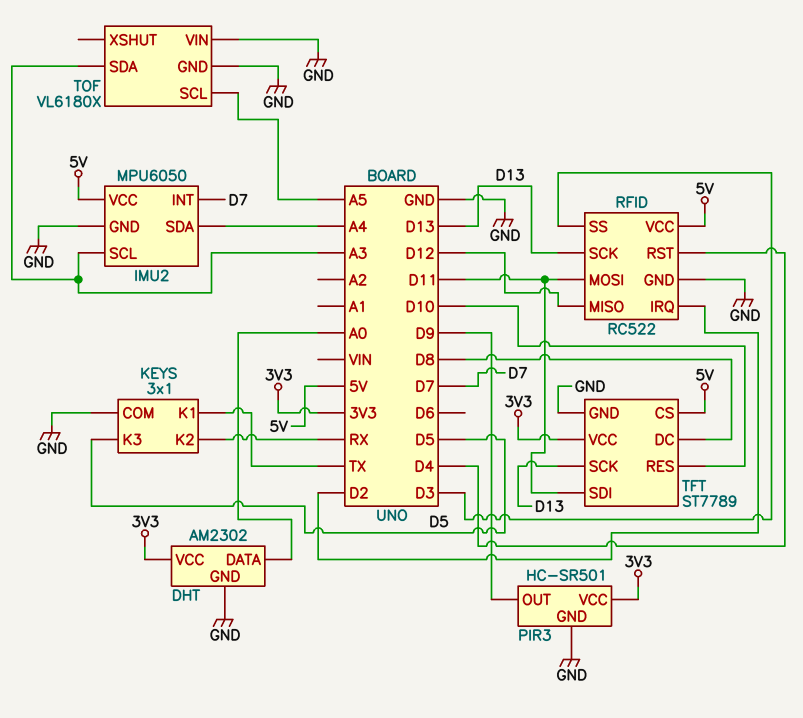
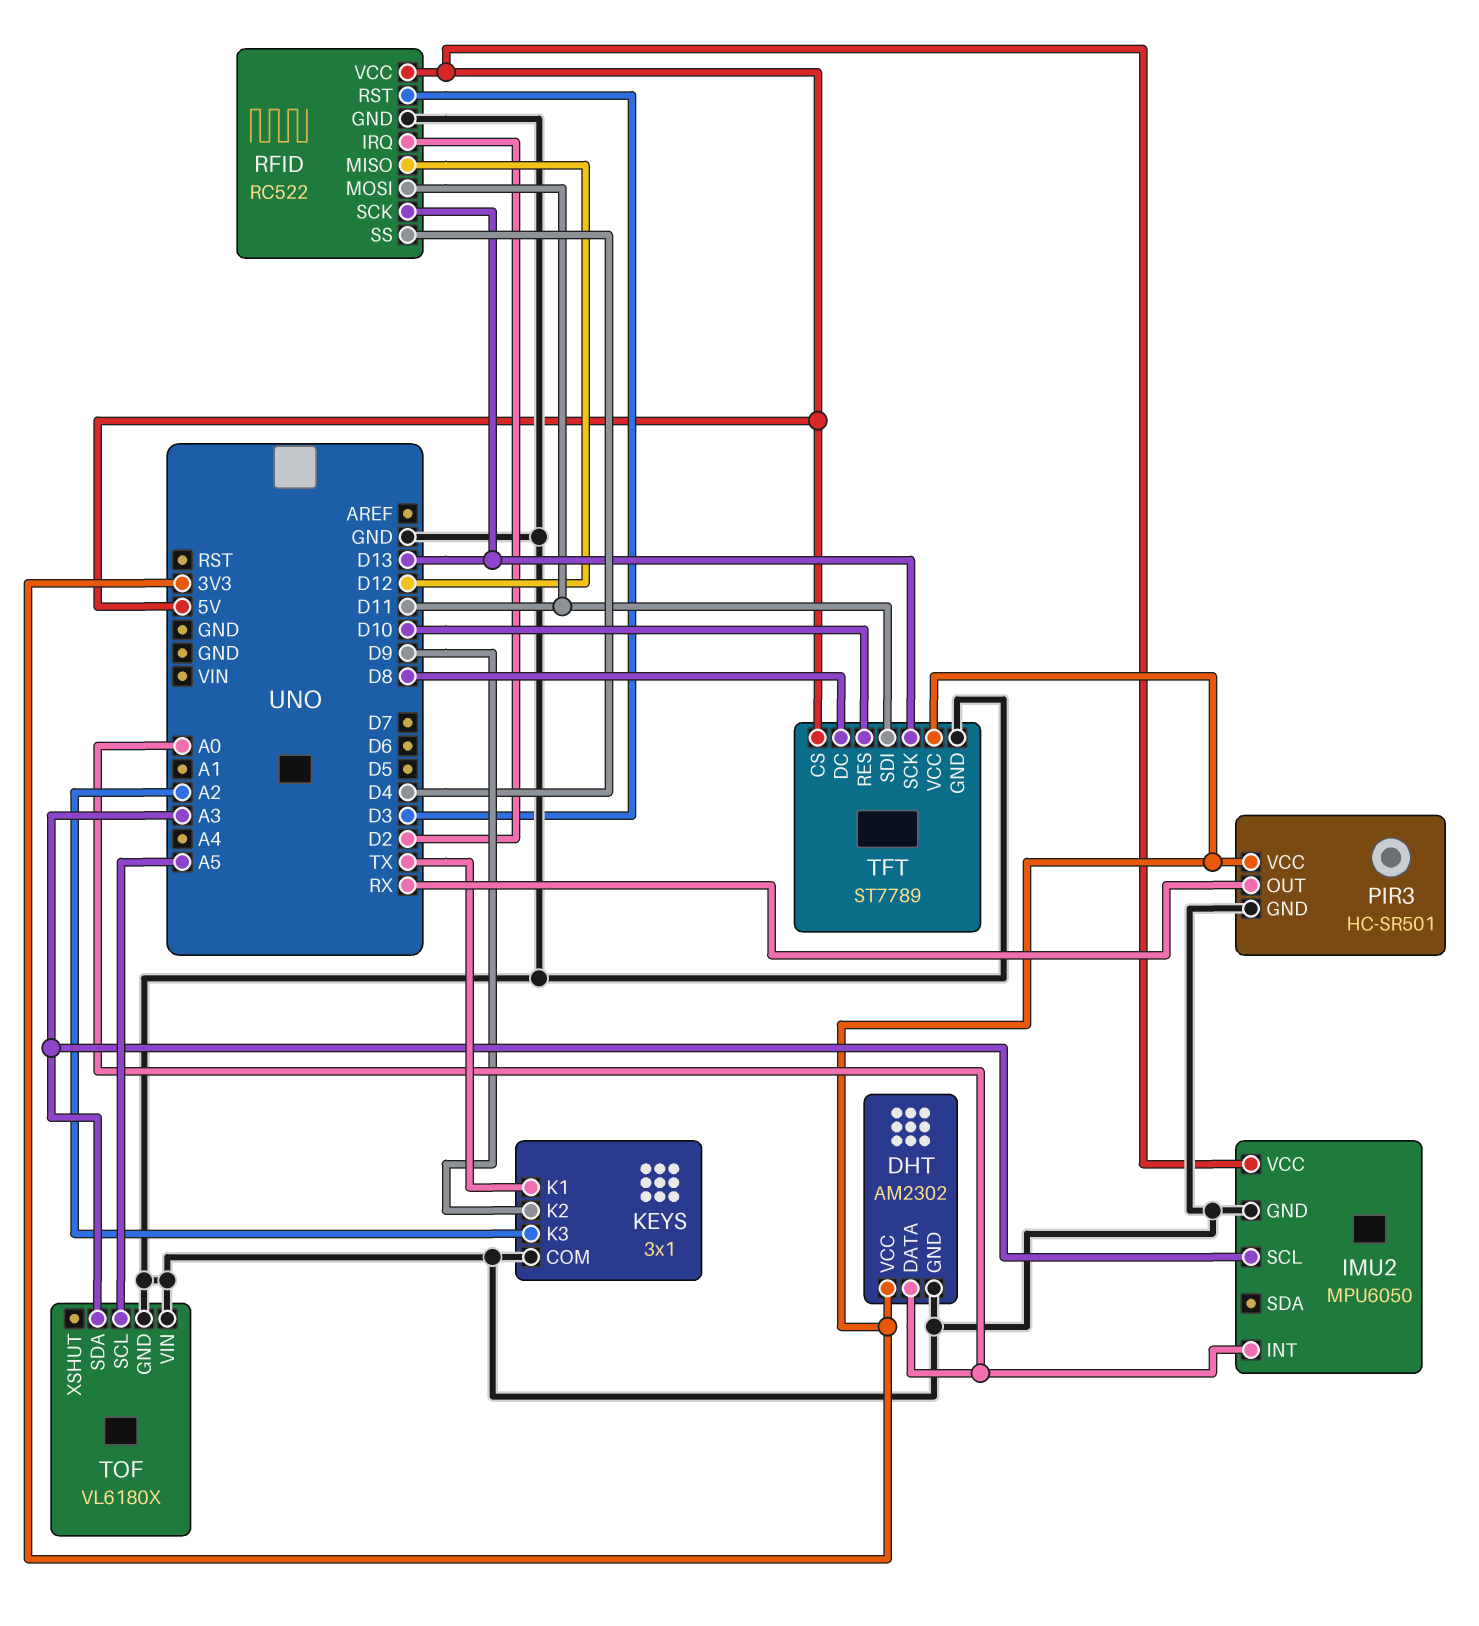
IMU2 pin INT: D7 -> A0
IMU2 pin SDA: A4 -> none
KEYS pin K2: RX -> D9
KEYS pin K3: D5 -> A2
PIR3 pin OUT: D9 -> RX
RFID pin RST: D4 -> D3
RFID pin SS: D3 -> D4

